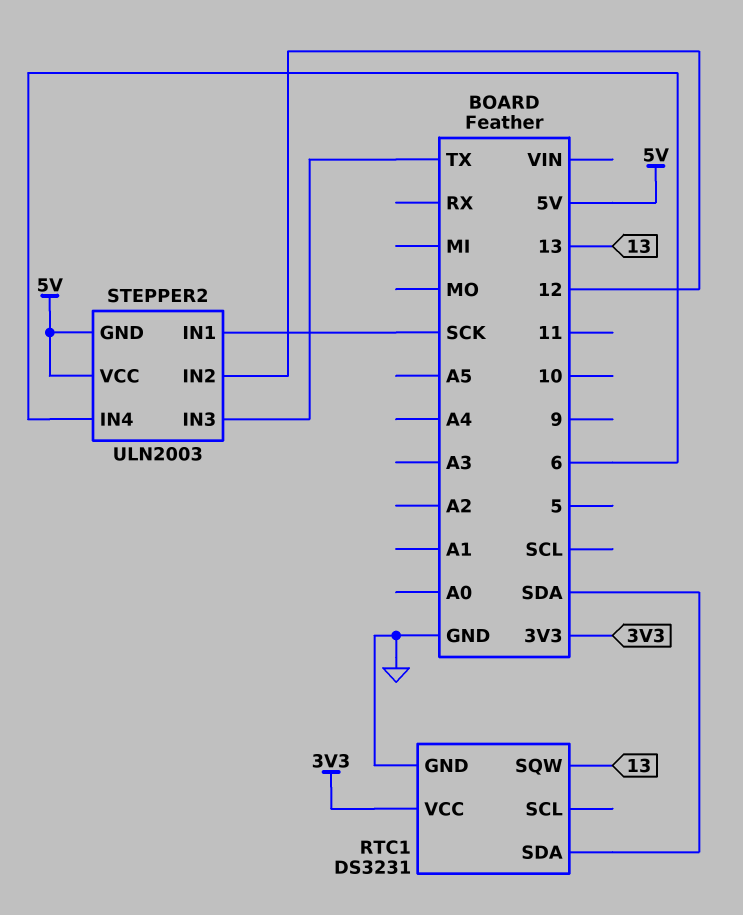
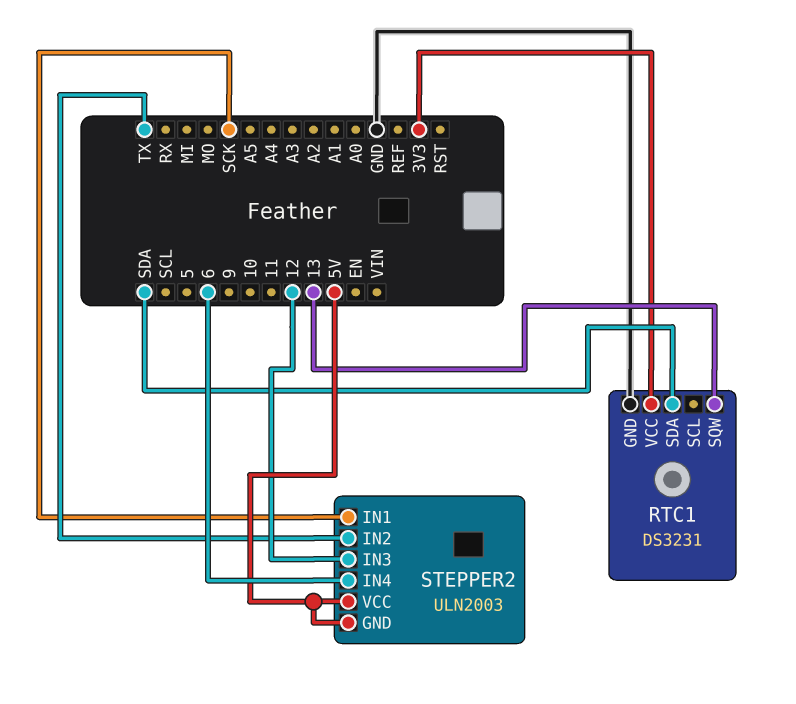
STEPPER2 pin IN2: 12 -> TX
STEPPER2 pin IN3: TX -> 12

